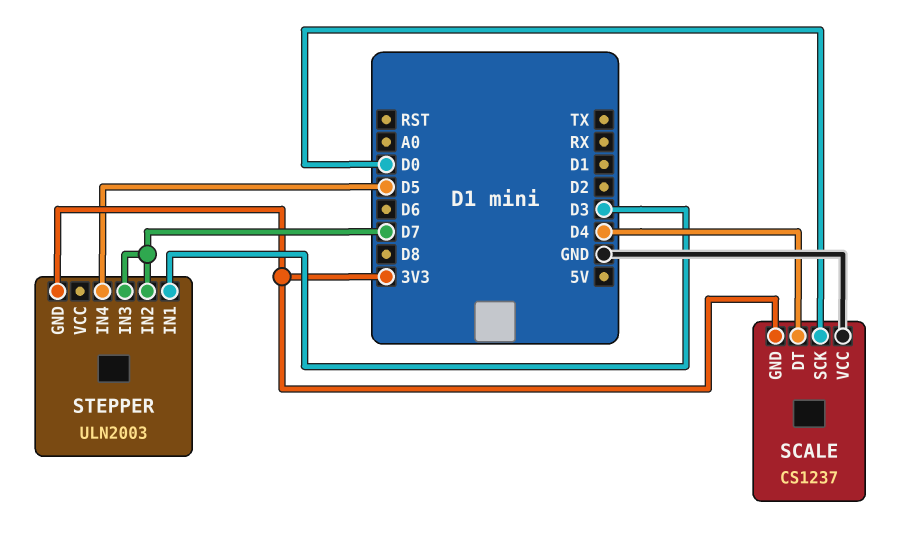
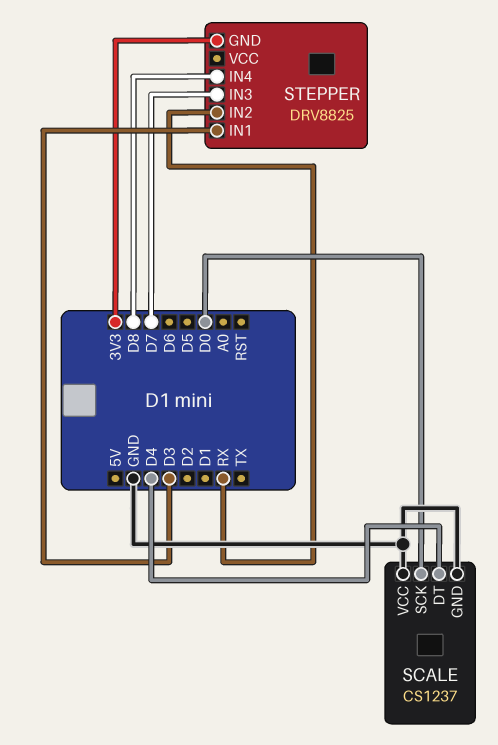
SCALE pin GND: 3V3 -> GND
STEPPER: ULN2003 -> DRV8825
STEPPER pin IN2: D7 -> RX
STEPPER pin IN4: D5 -> D8

